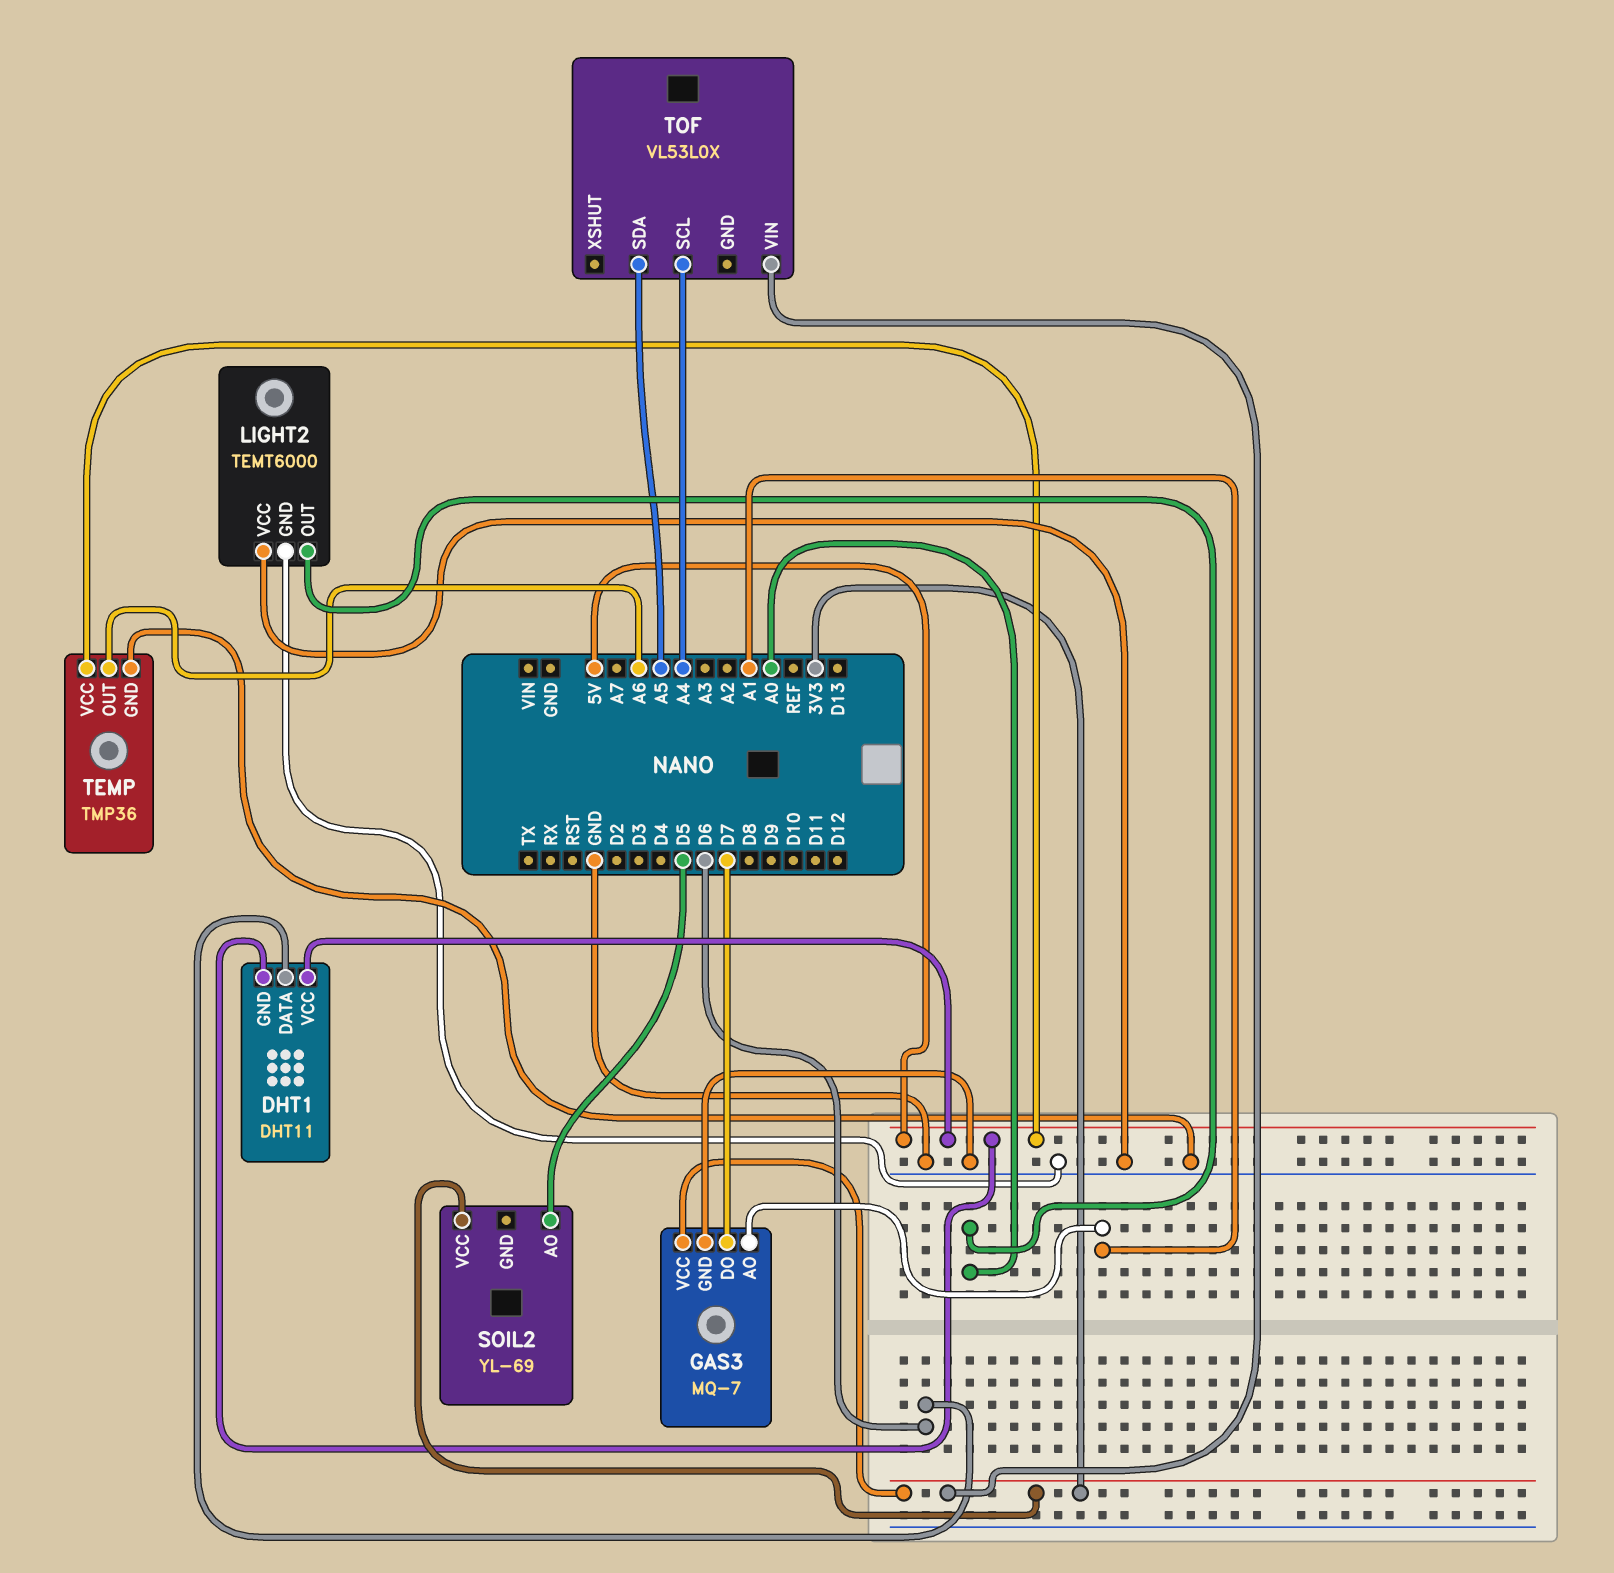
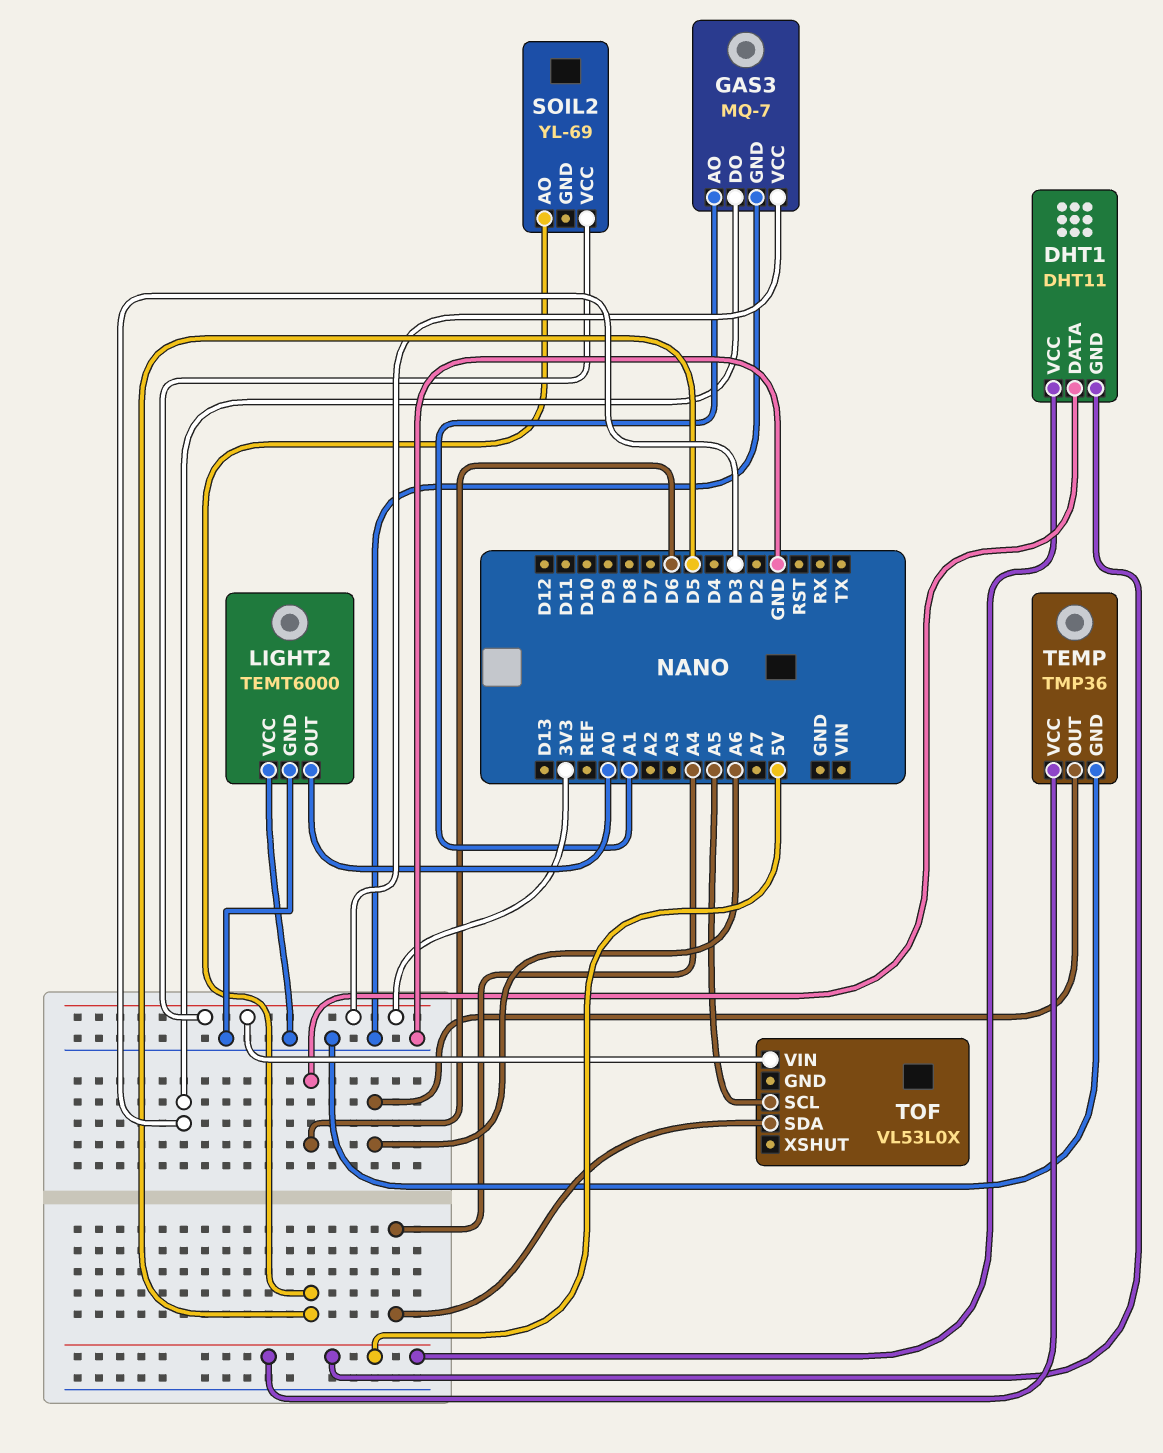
GAS3 pin DO: D7 -> D3
TOF pin SCL: A4 -> A5
TOF pin SDA: A5 -> A4

